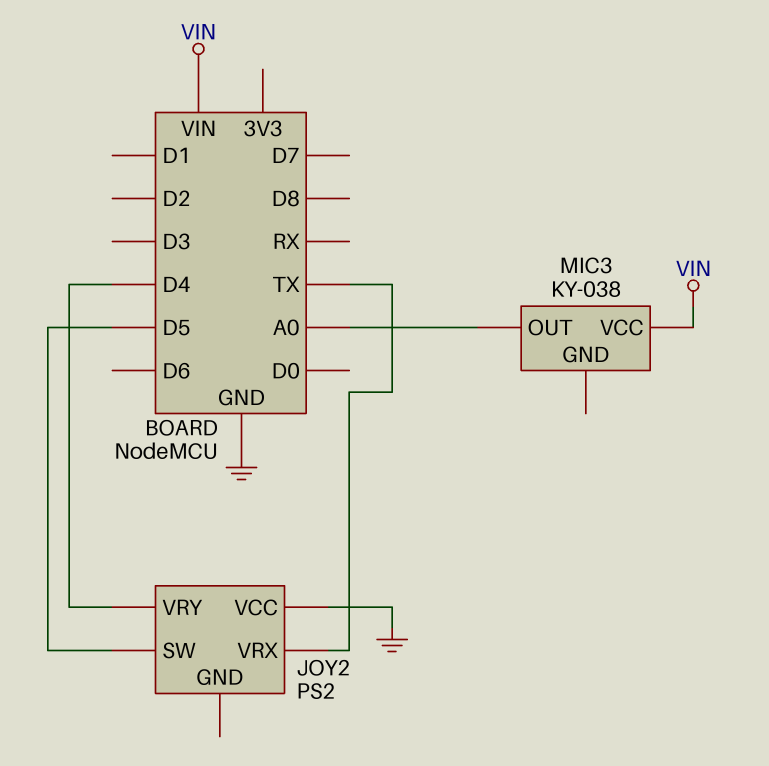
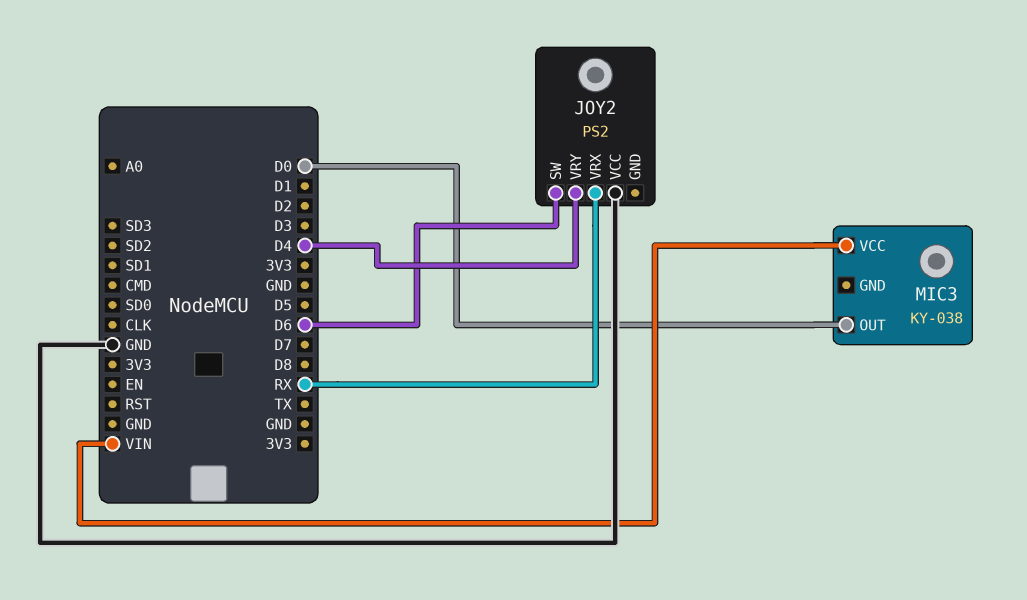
JOY2 pin SW: D5 -> D6
JOY2 pin VRX: TX -> RX
MIC3 pin OUT: A0 -> D0

